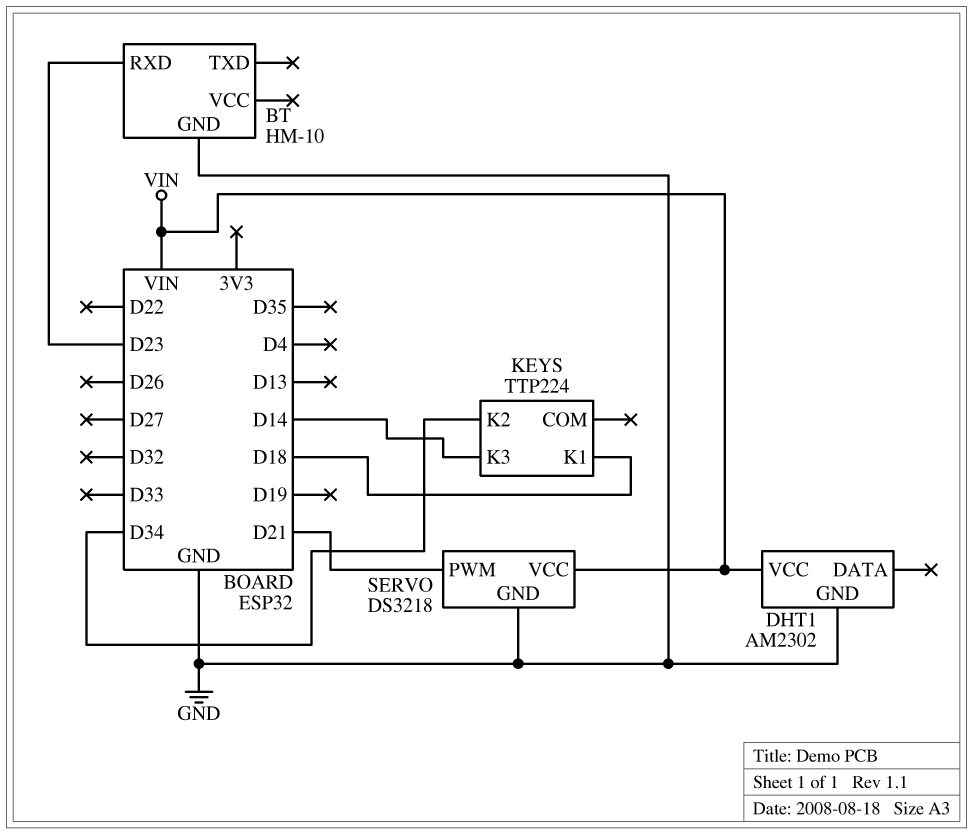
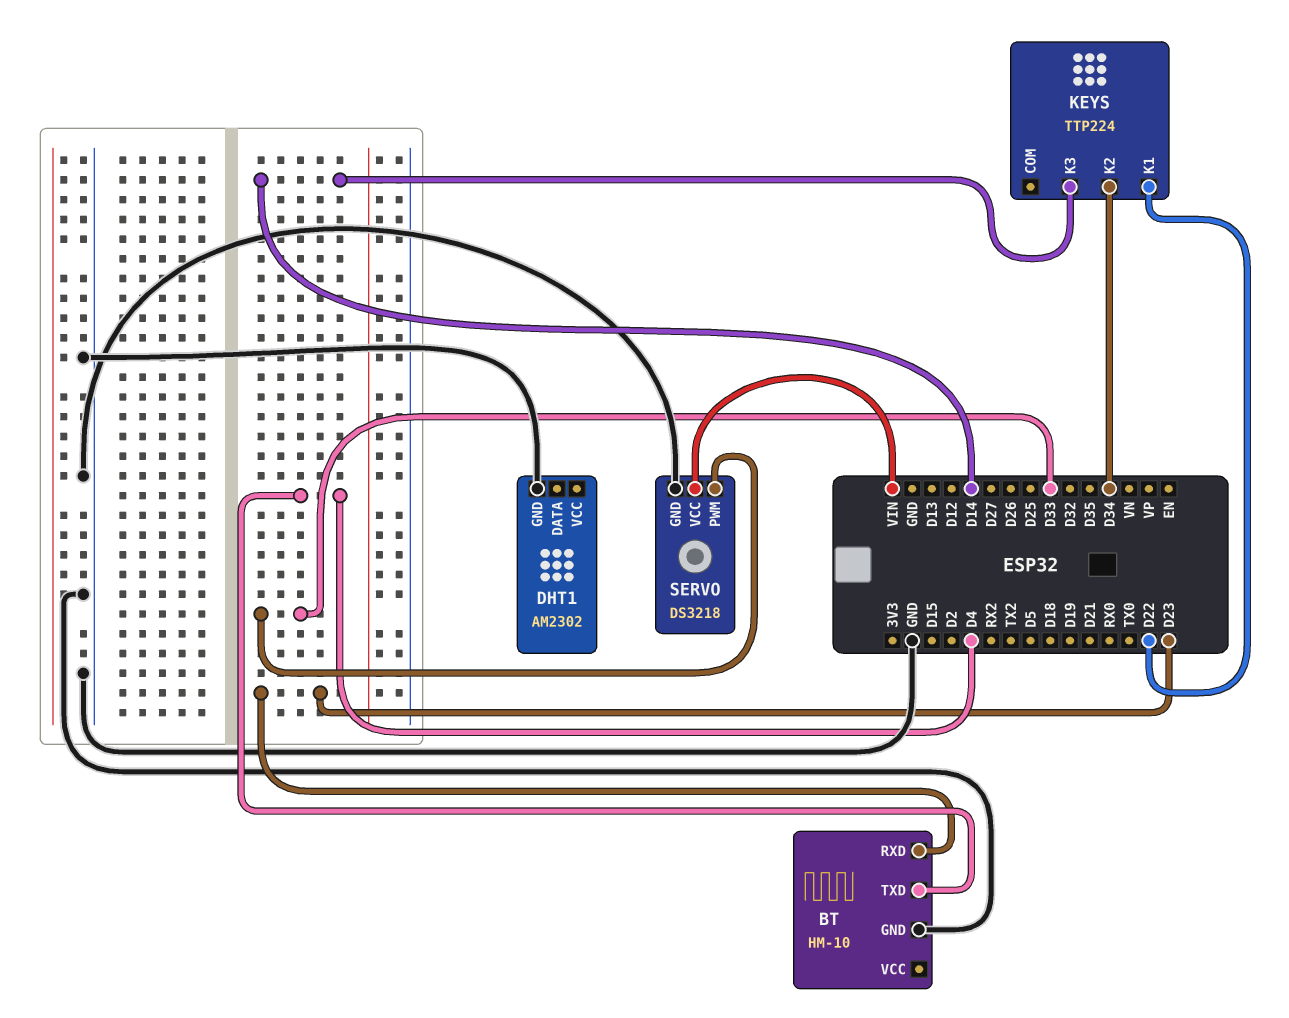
BT pin TXD: none -> D4
DHT1 pin VCC: VIN -> none
KEYS pin K1: D18 -> D22
SERVO pin PWM: D21 -> D33

